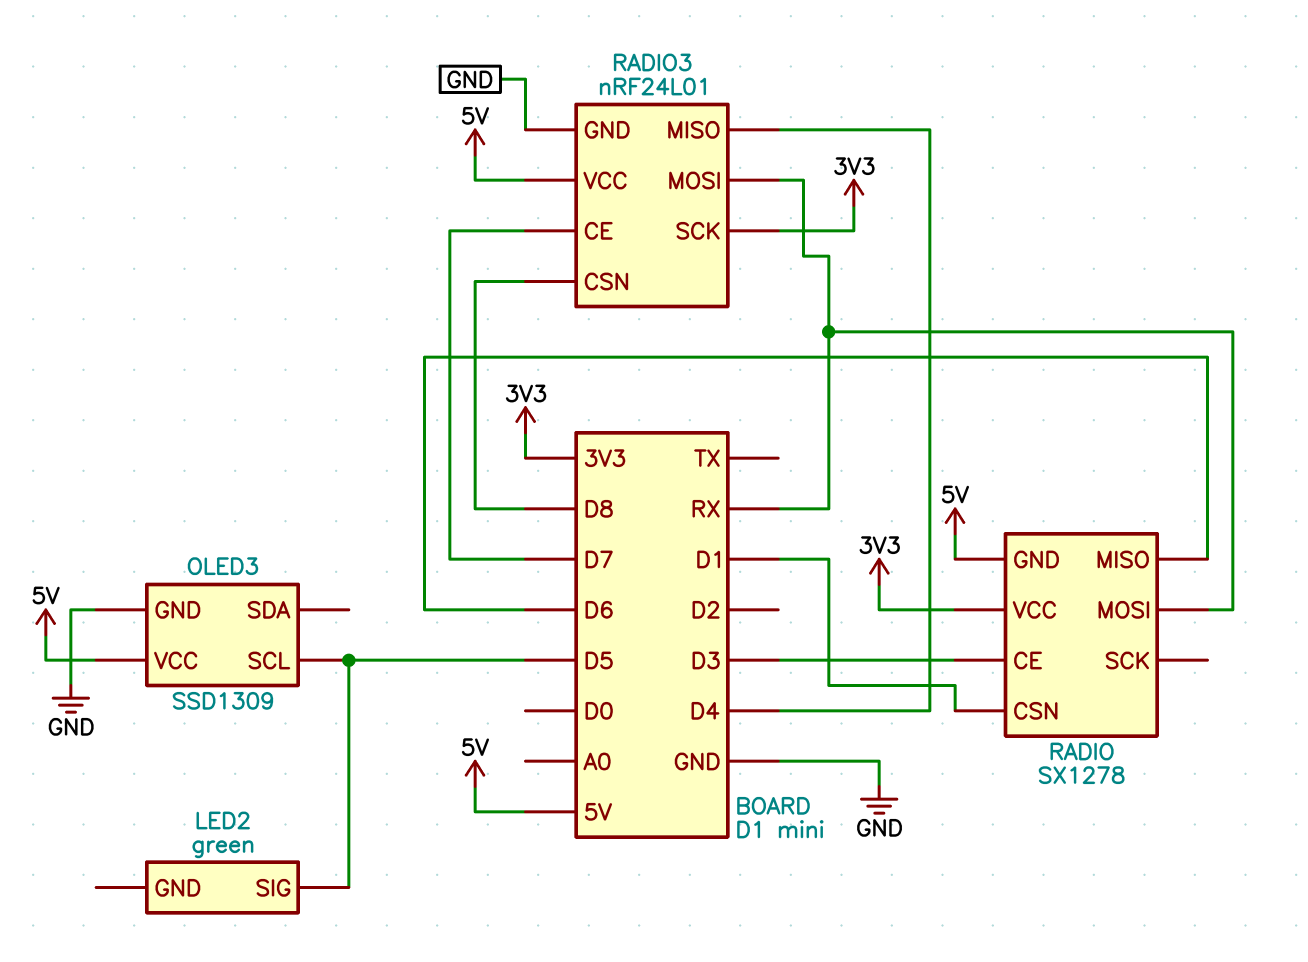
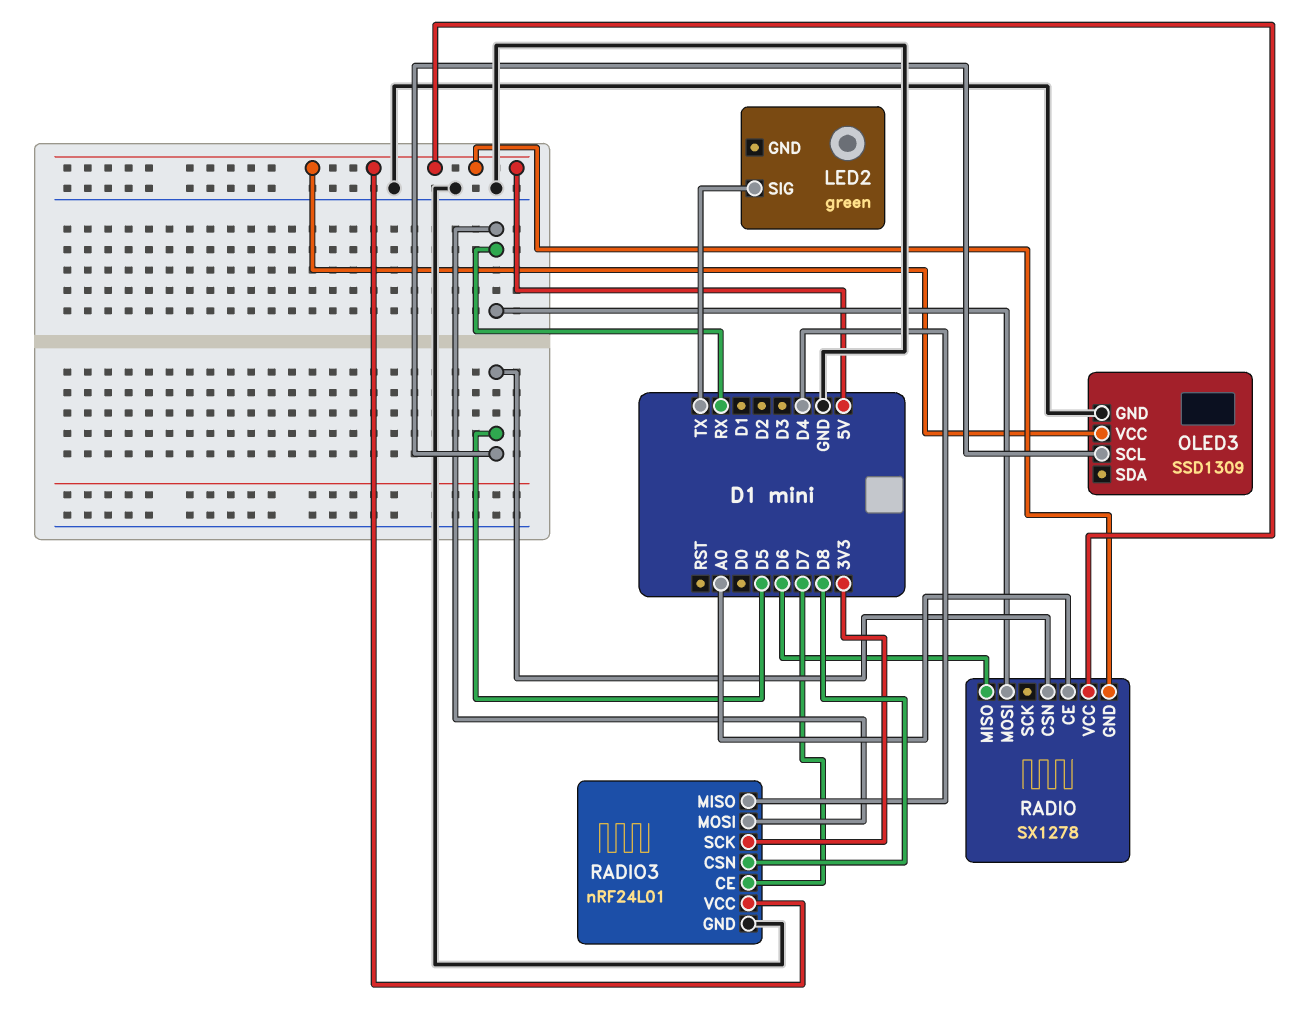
LED2 pin SIG: D5 -> TX
RADIO pin CE: D3 -> A0
RADIO pin CSN: D1 -> D5
RADIO pin VCC: 3V3 -> 5V

